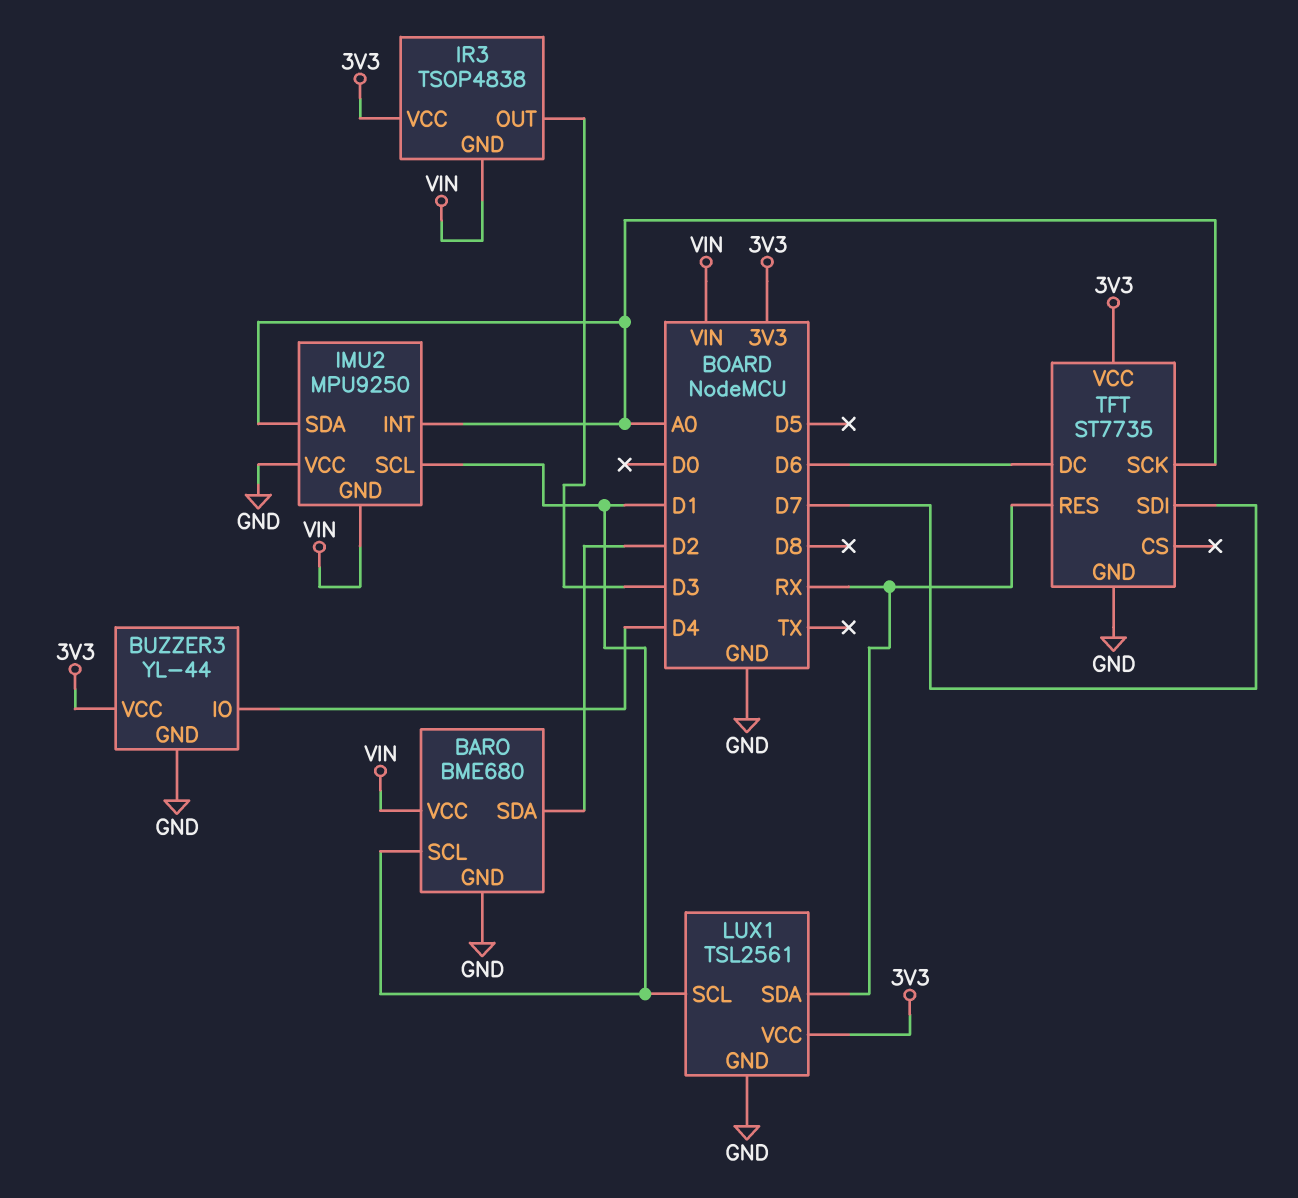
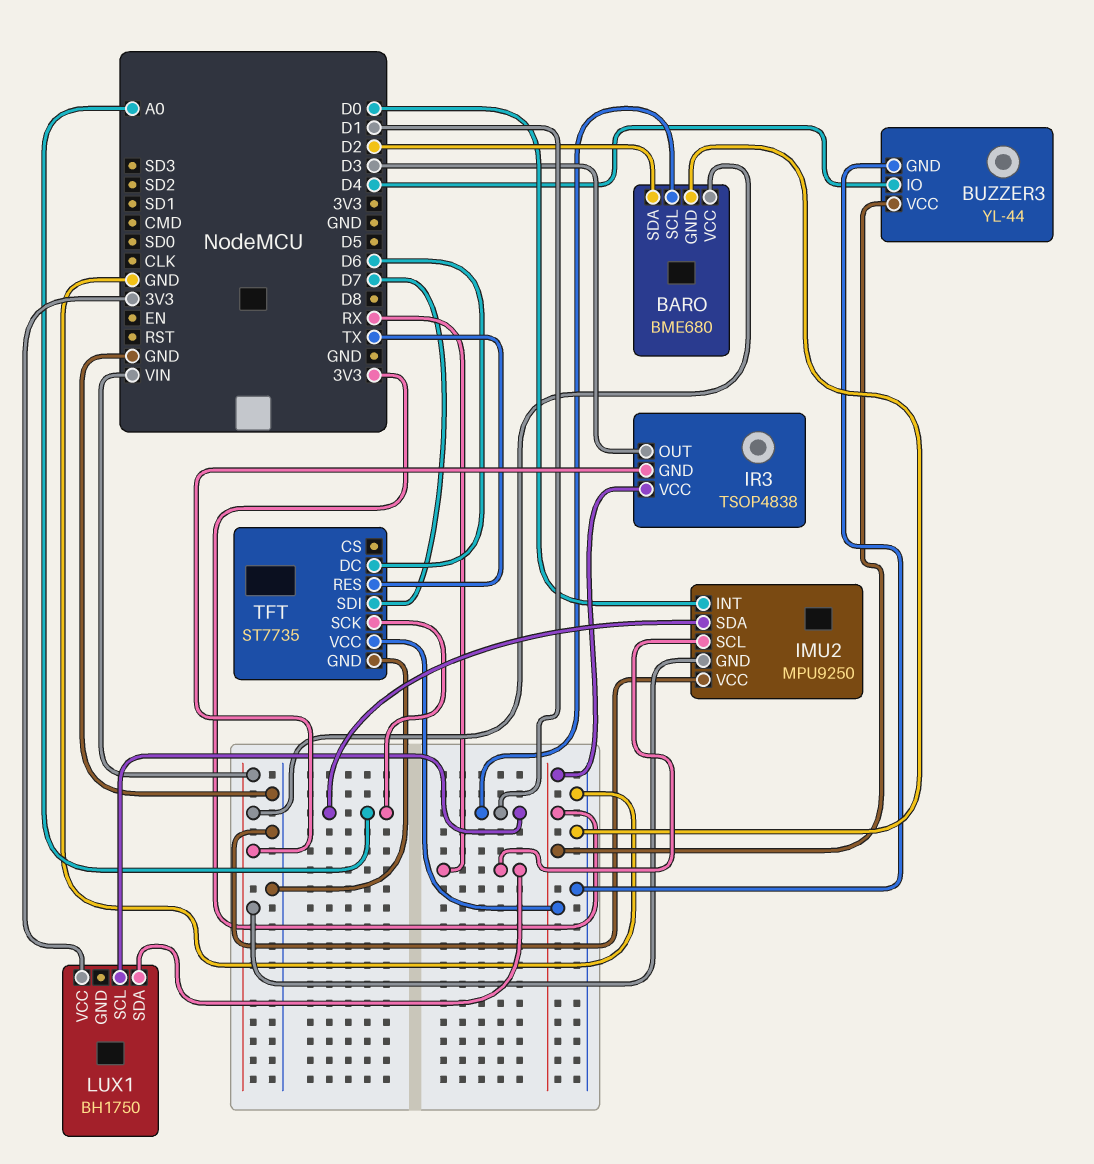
IMU2 pin INT: A0 -> D0
IMU2 pin SCL: D1 -> RX
LUX1: TSL2561 -> BH1750
LUX1 pin GND: GND -> none
TFT pin RES: RX -> TX

